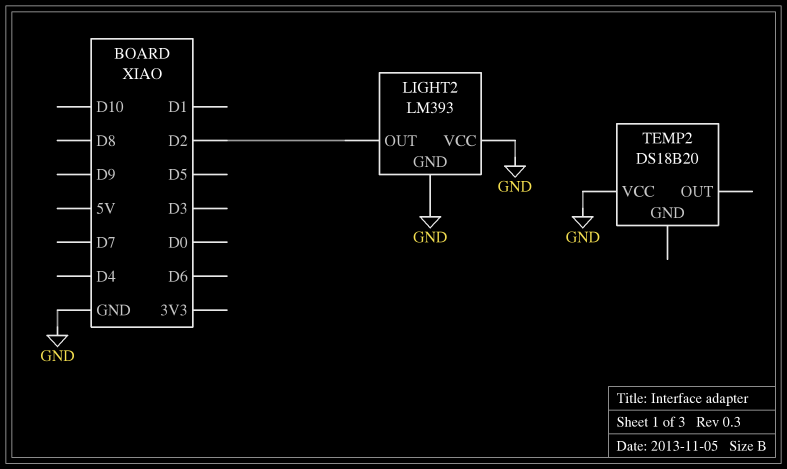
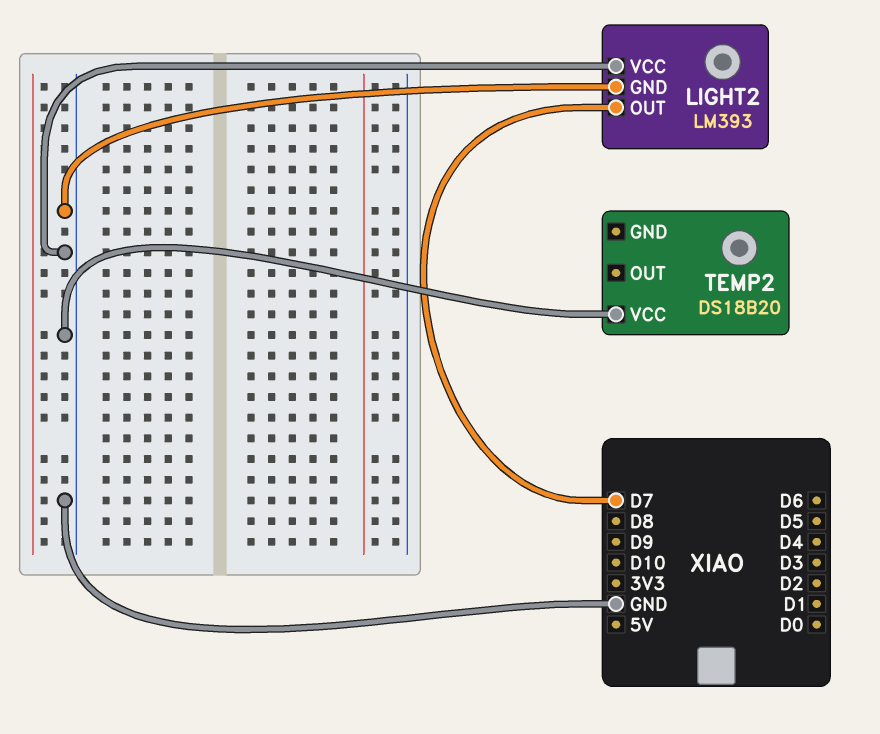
LIGHT2 pin OUT: D2 -> D7

